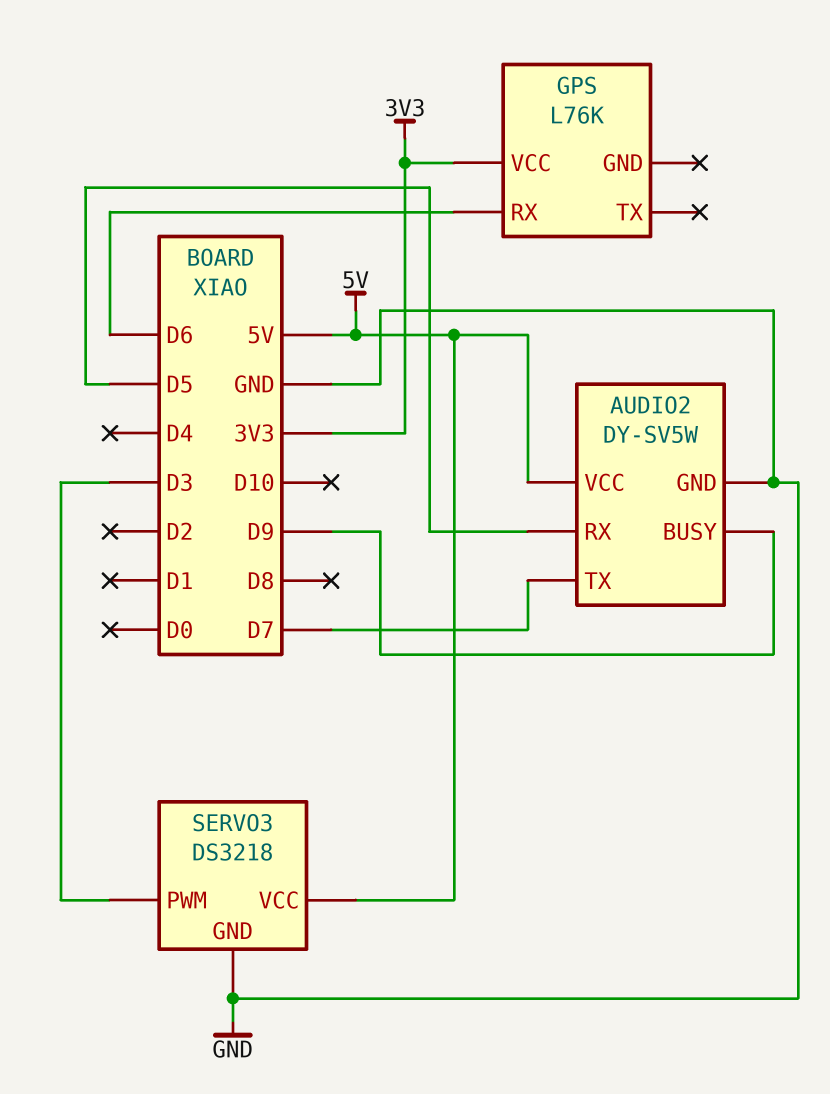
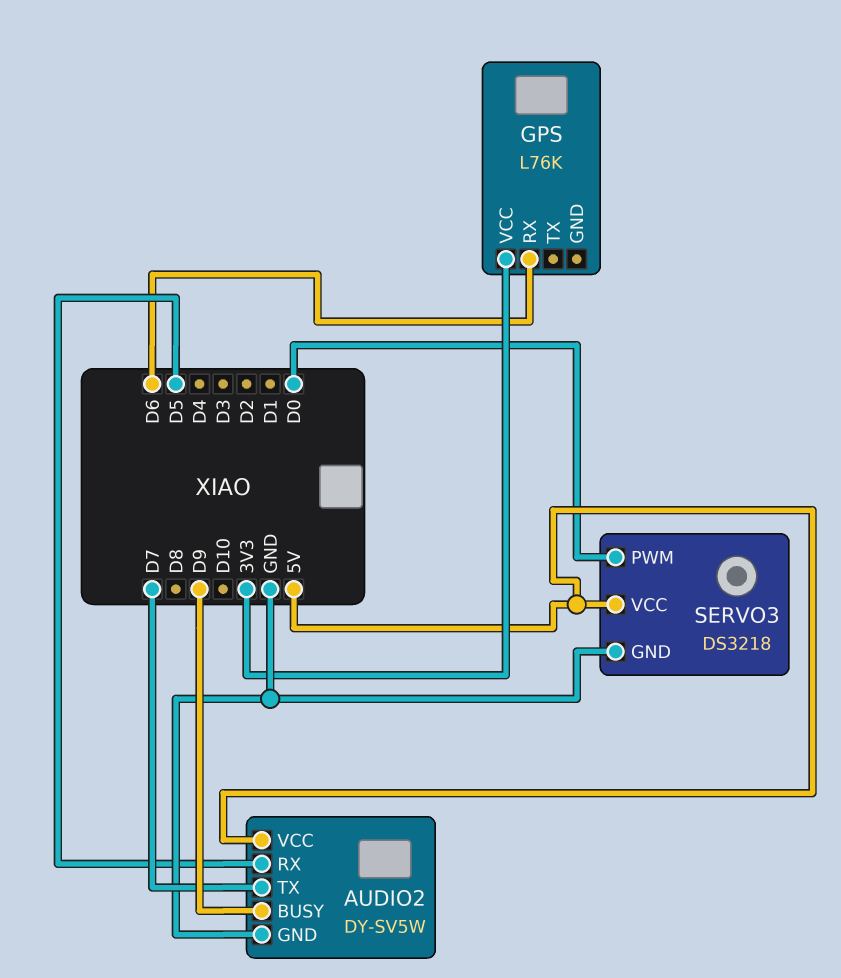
SERVO3 pin PWM: D3 -> D0

